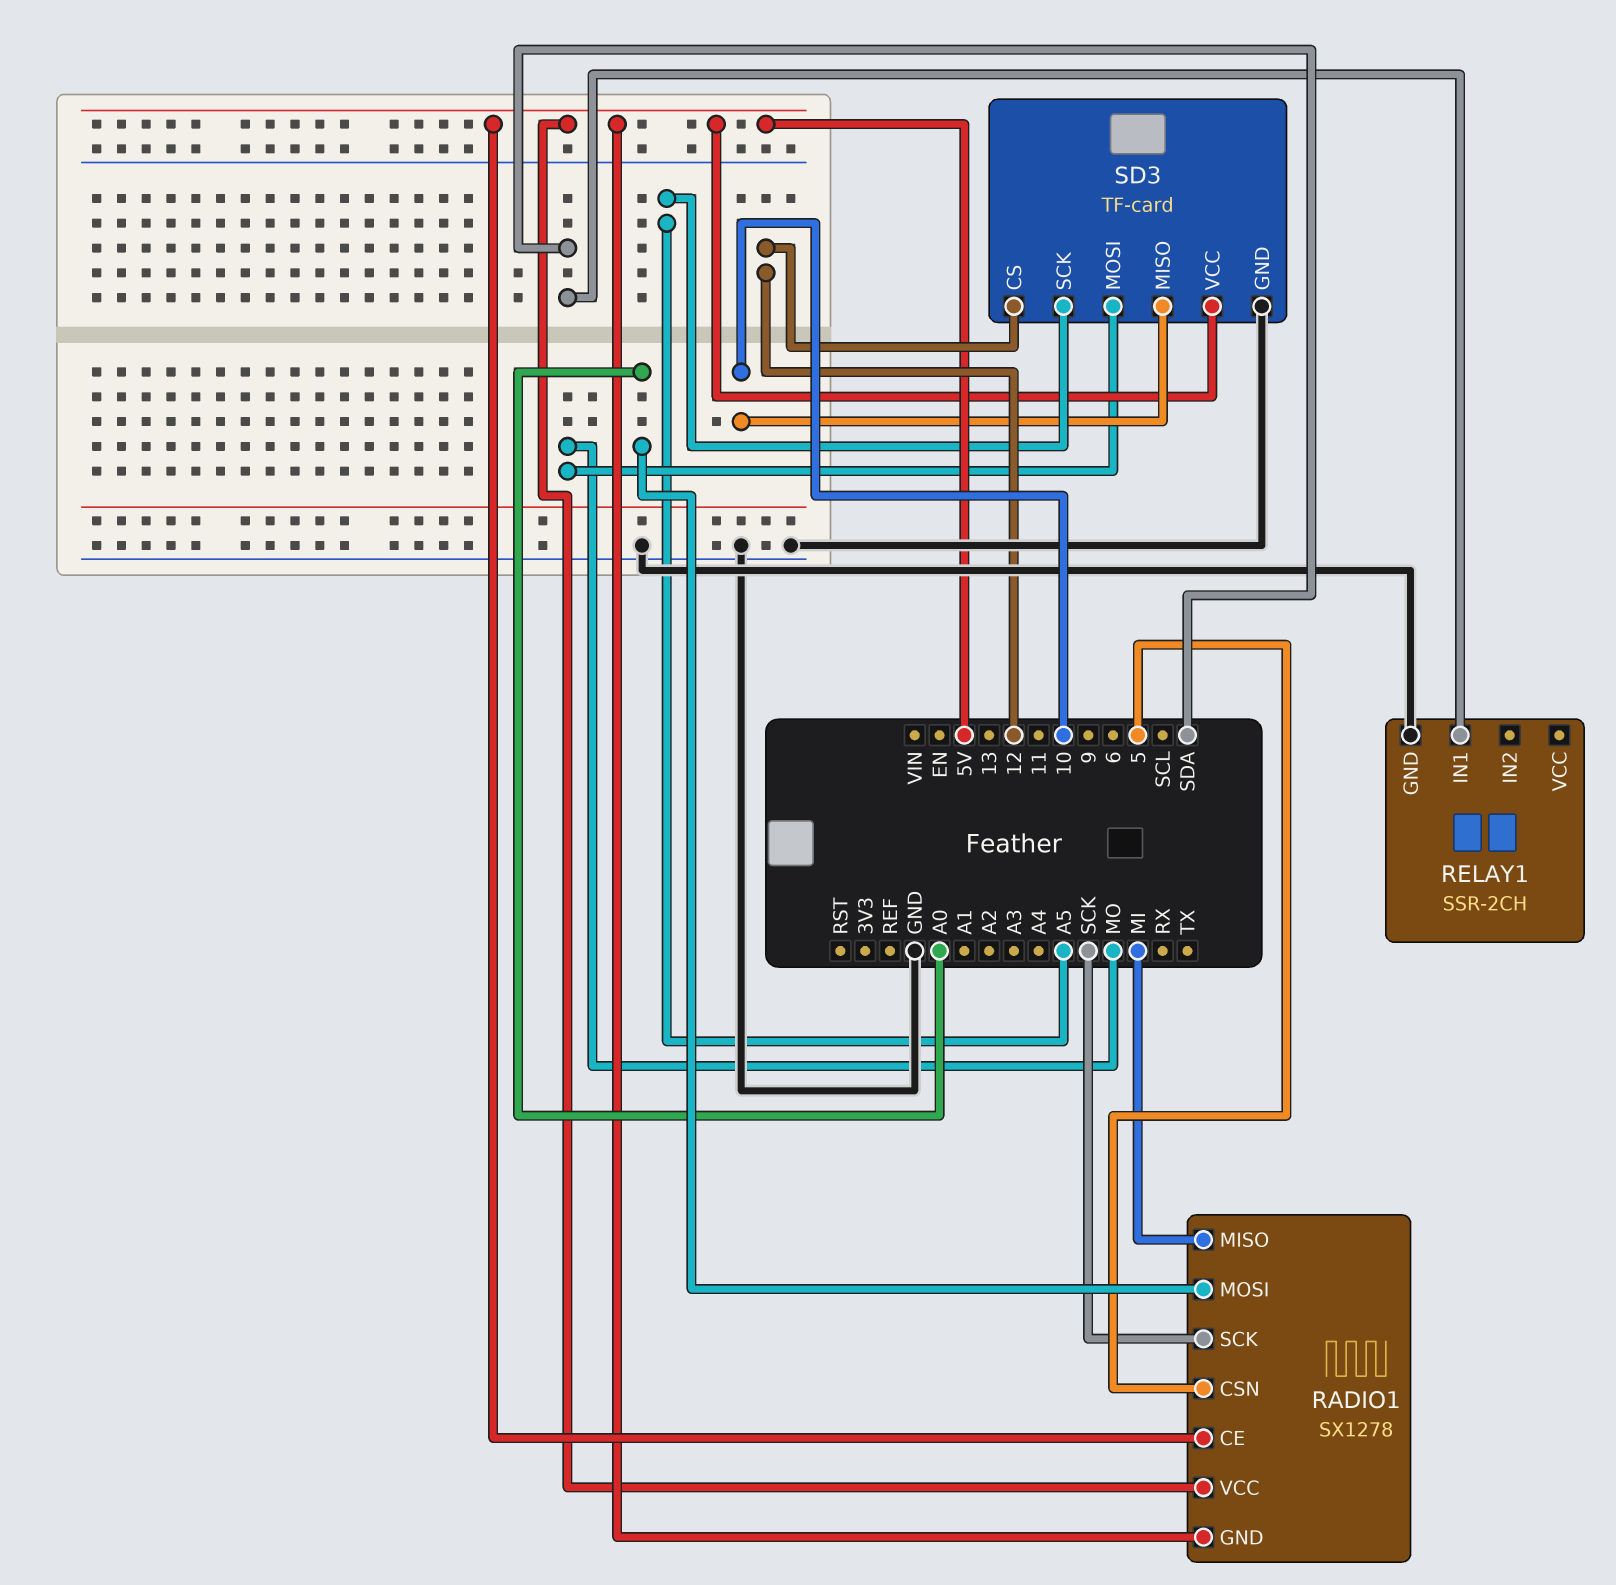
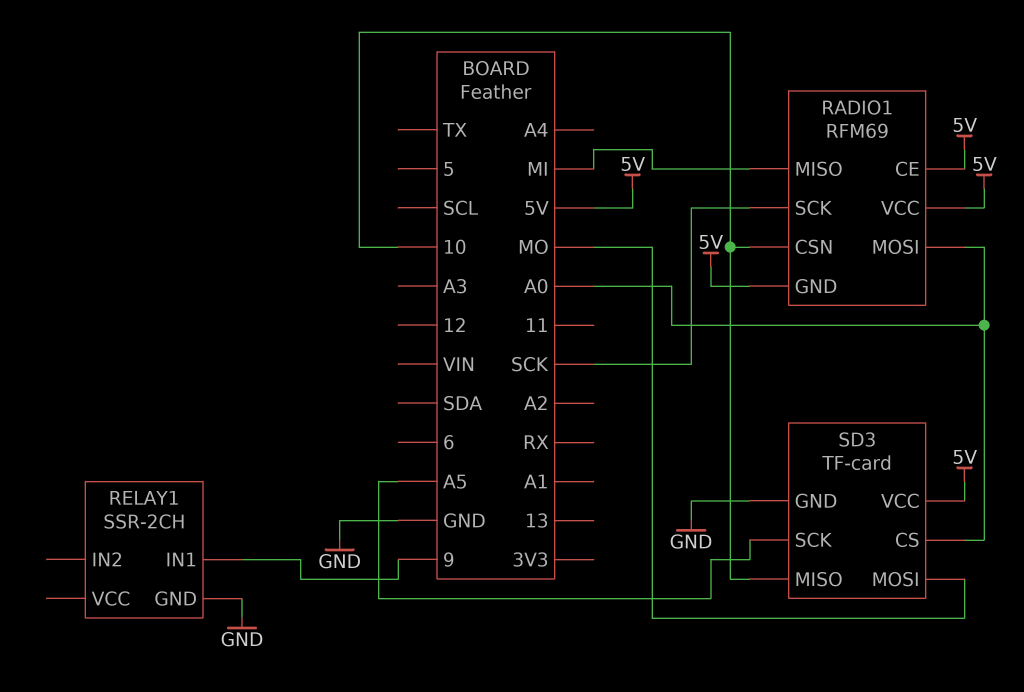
RADIO1: SX1278 -> RFM69
RADIO1 pin CSN: 5 -> 10
RELAY1 pin IN1: SDA -> 9
SD3 pin CS: 12 -> A0

